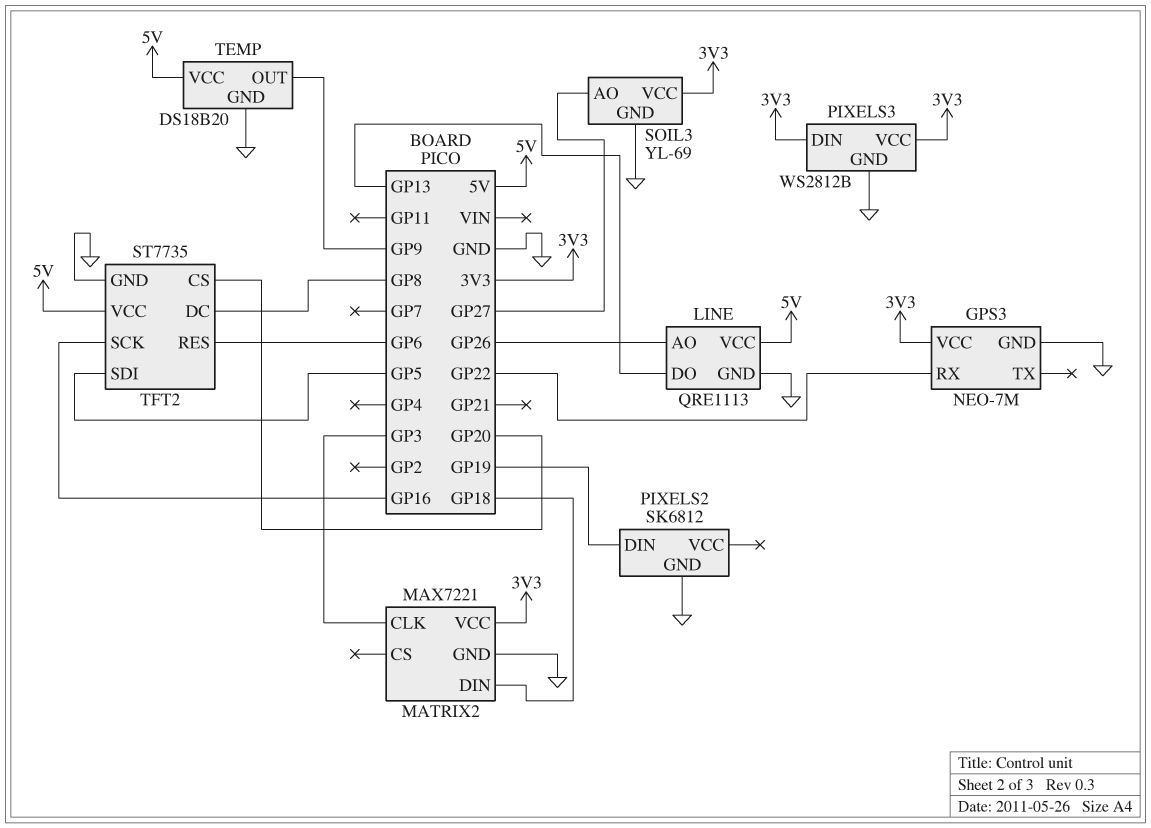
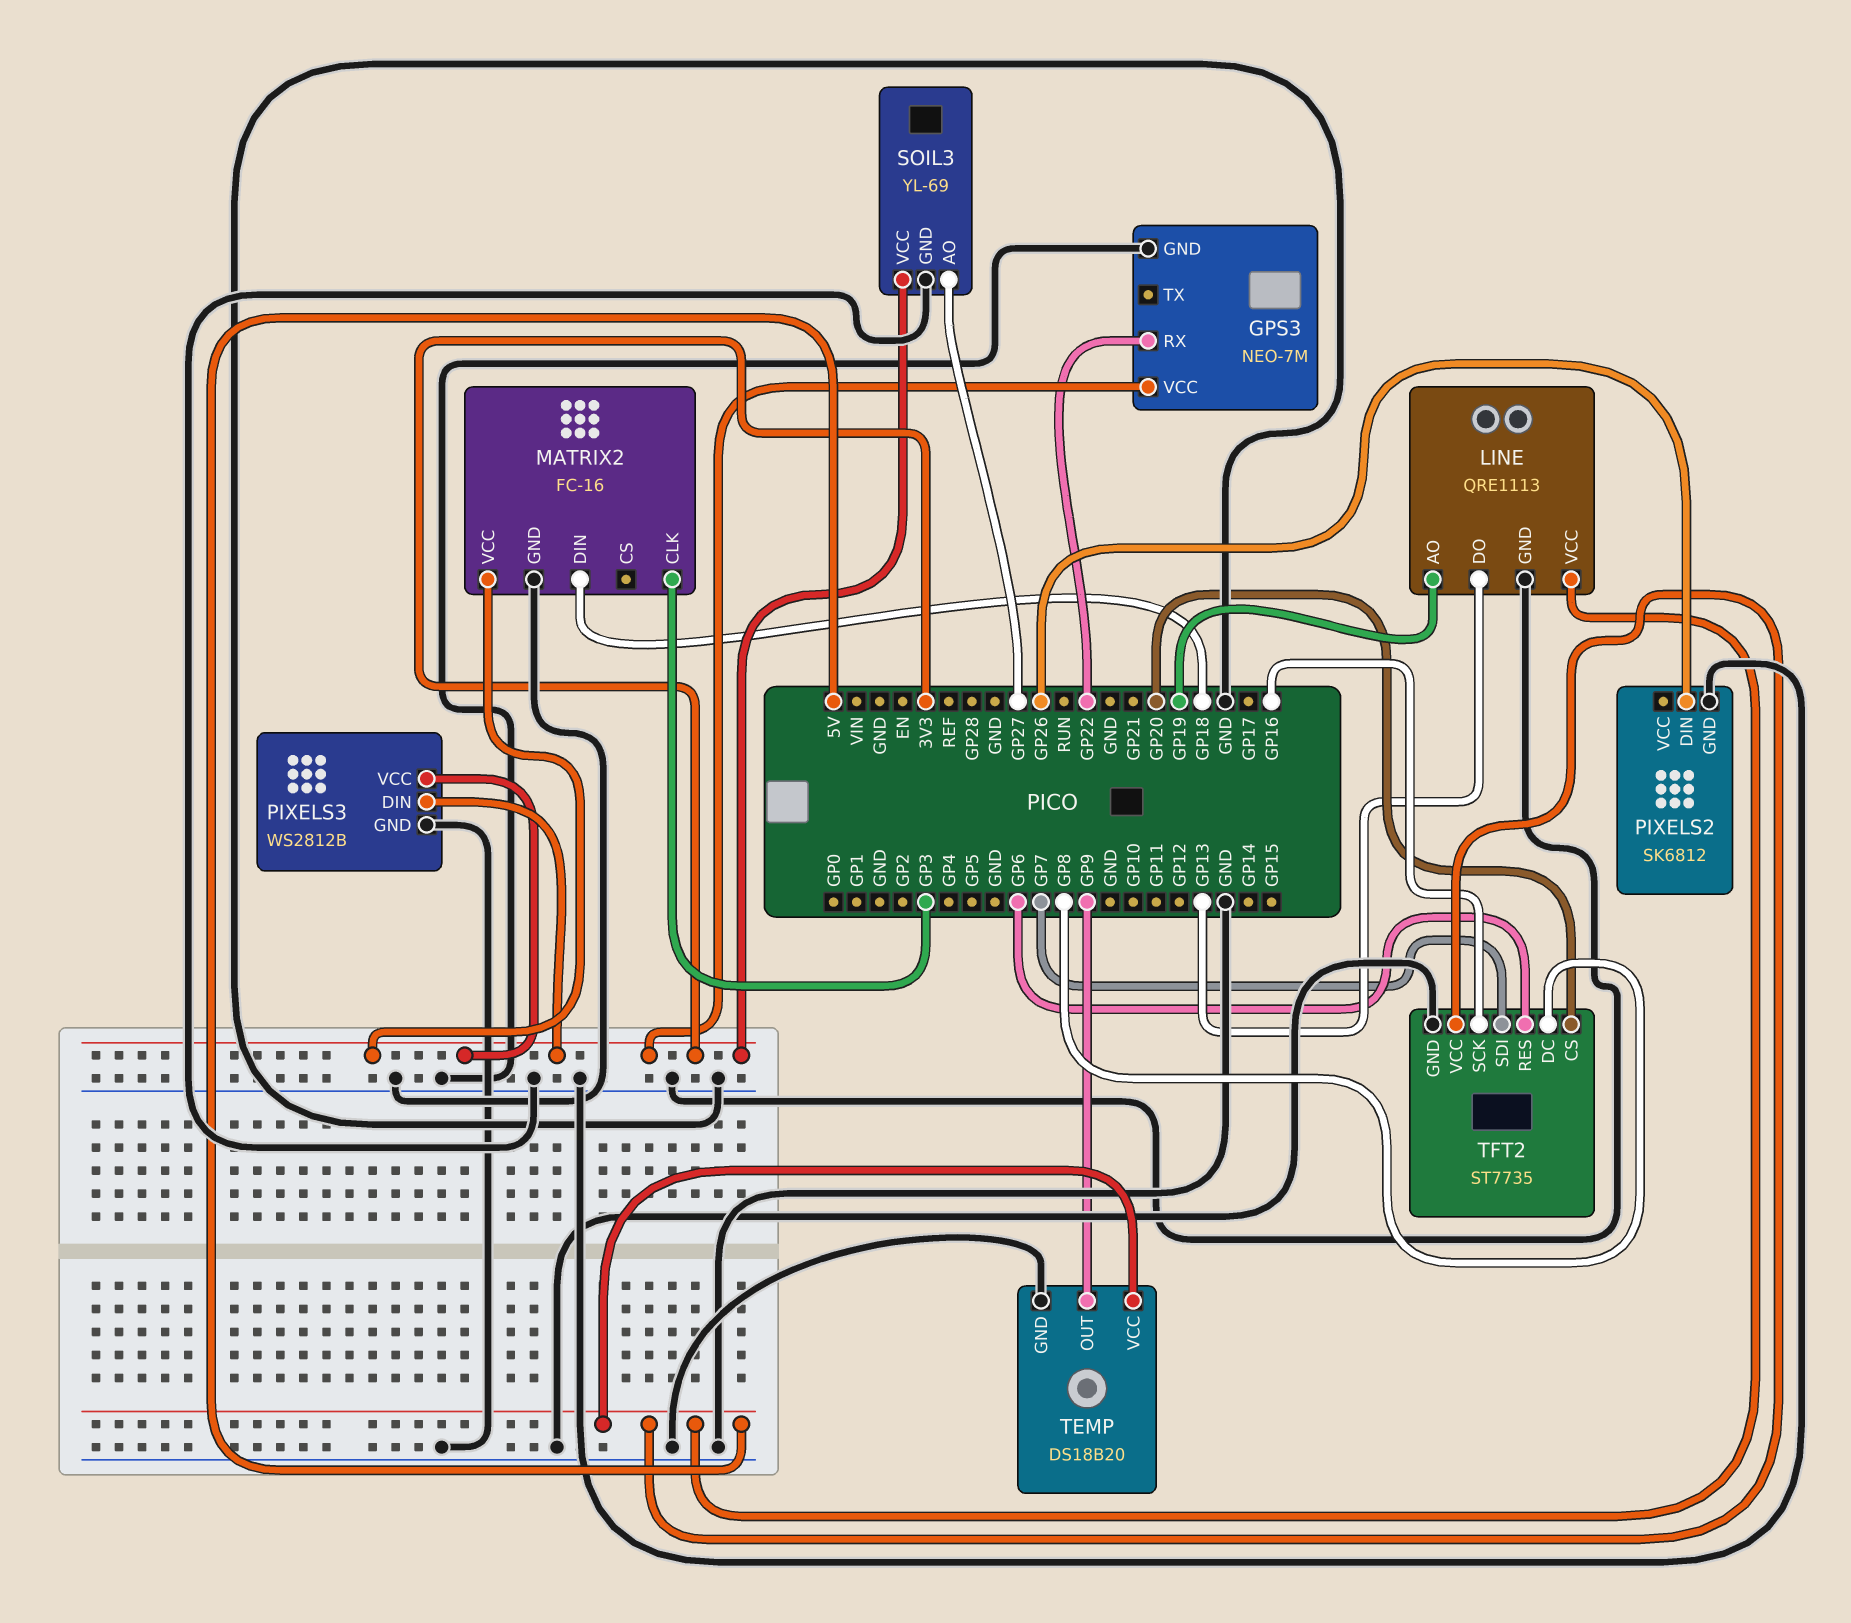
LINE pin AO: GP26 -> GP19
MATRIX2: MAX7221 -> FC-16
PIXELS2 pin DIN: GP19 -> GP26
TFT2 pin SDI: GP5 -> GP7

